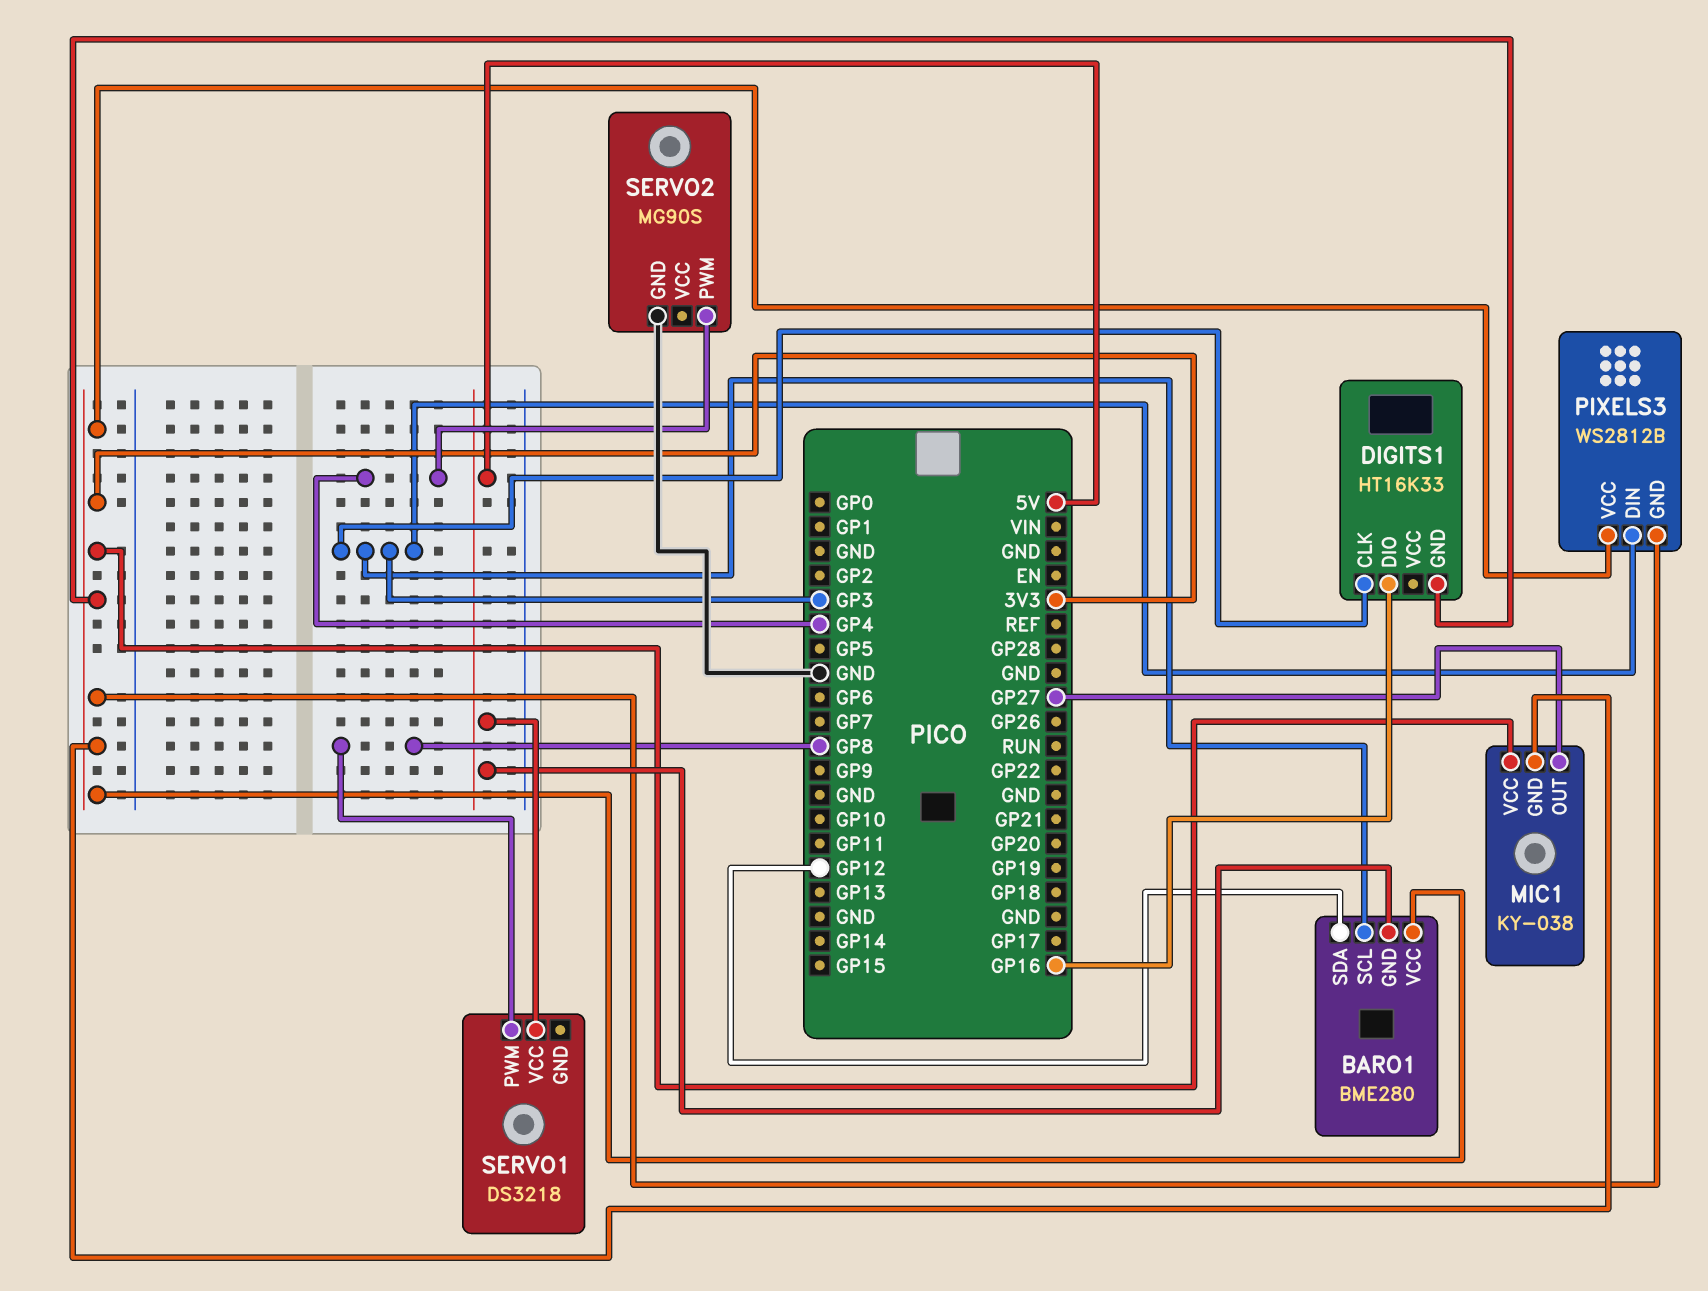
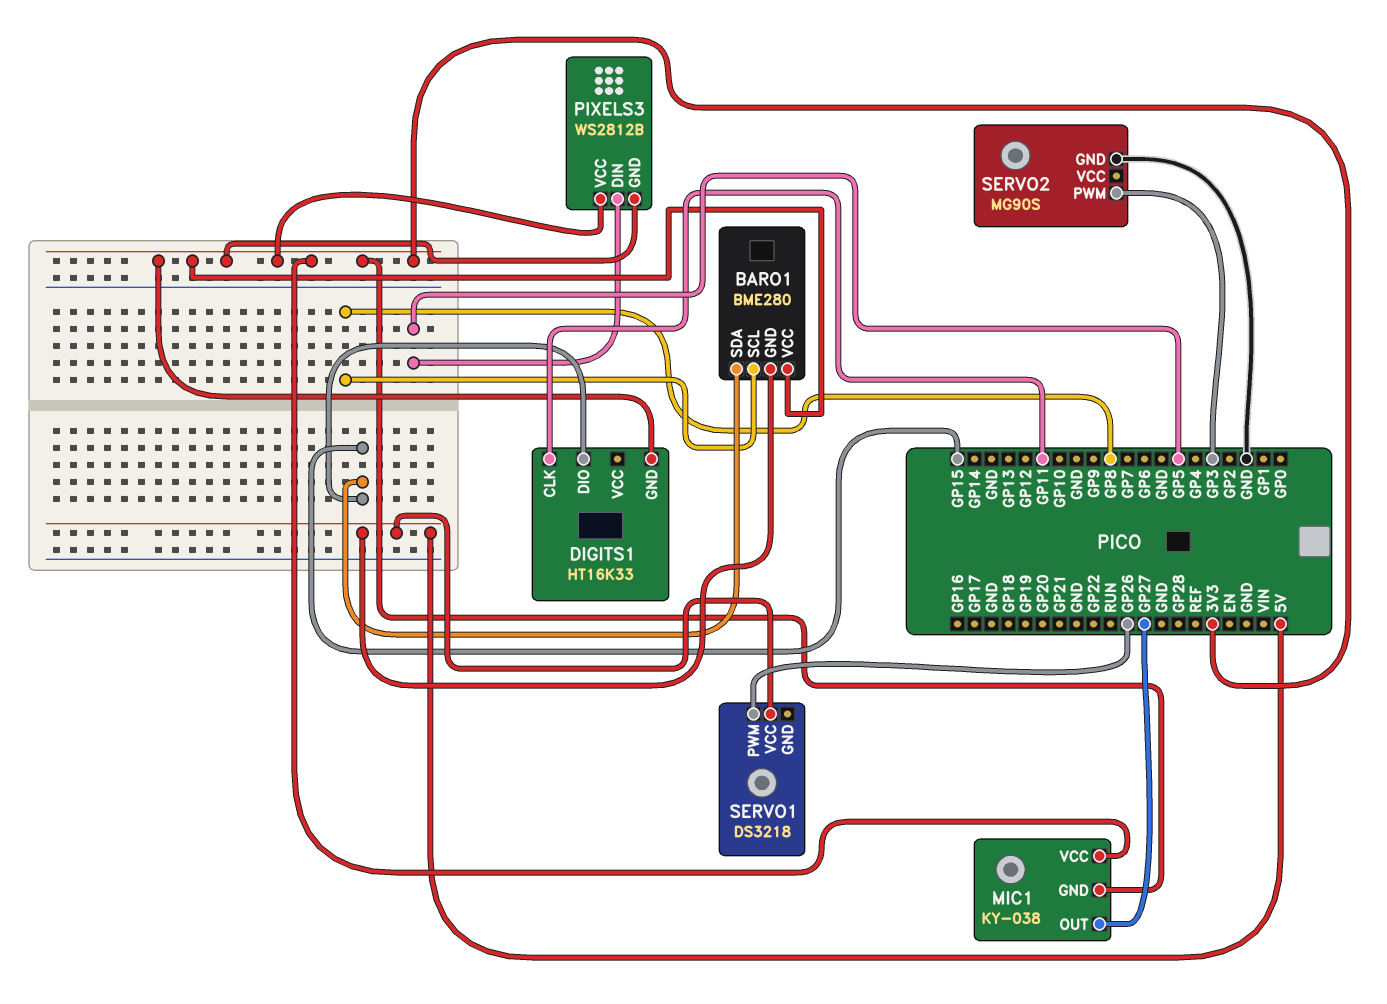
BARO1 pin SCL: GP3 -> GP8
BARO1 pin SDA: GP12 -> GP15
DIGITS1 pin CLK: GP3 -> GP11
DIGITS1 pin DIO: GP16 -> GP15
PIXELS3 pin DIN: GP3 -> GP5
SERVO1 pin PWM: GP8 -> GP26
SERVO2 pin PWM: GP4 -> GP3

